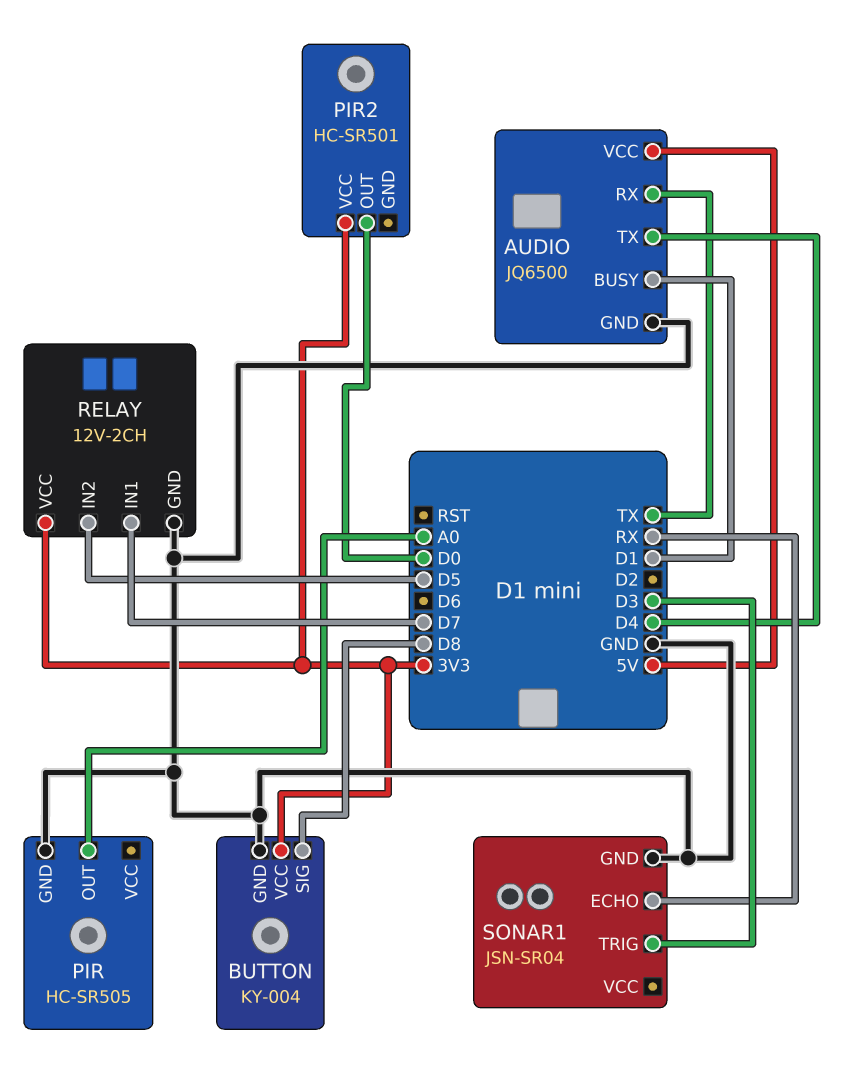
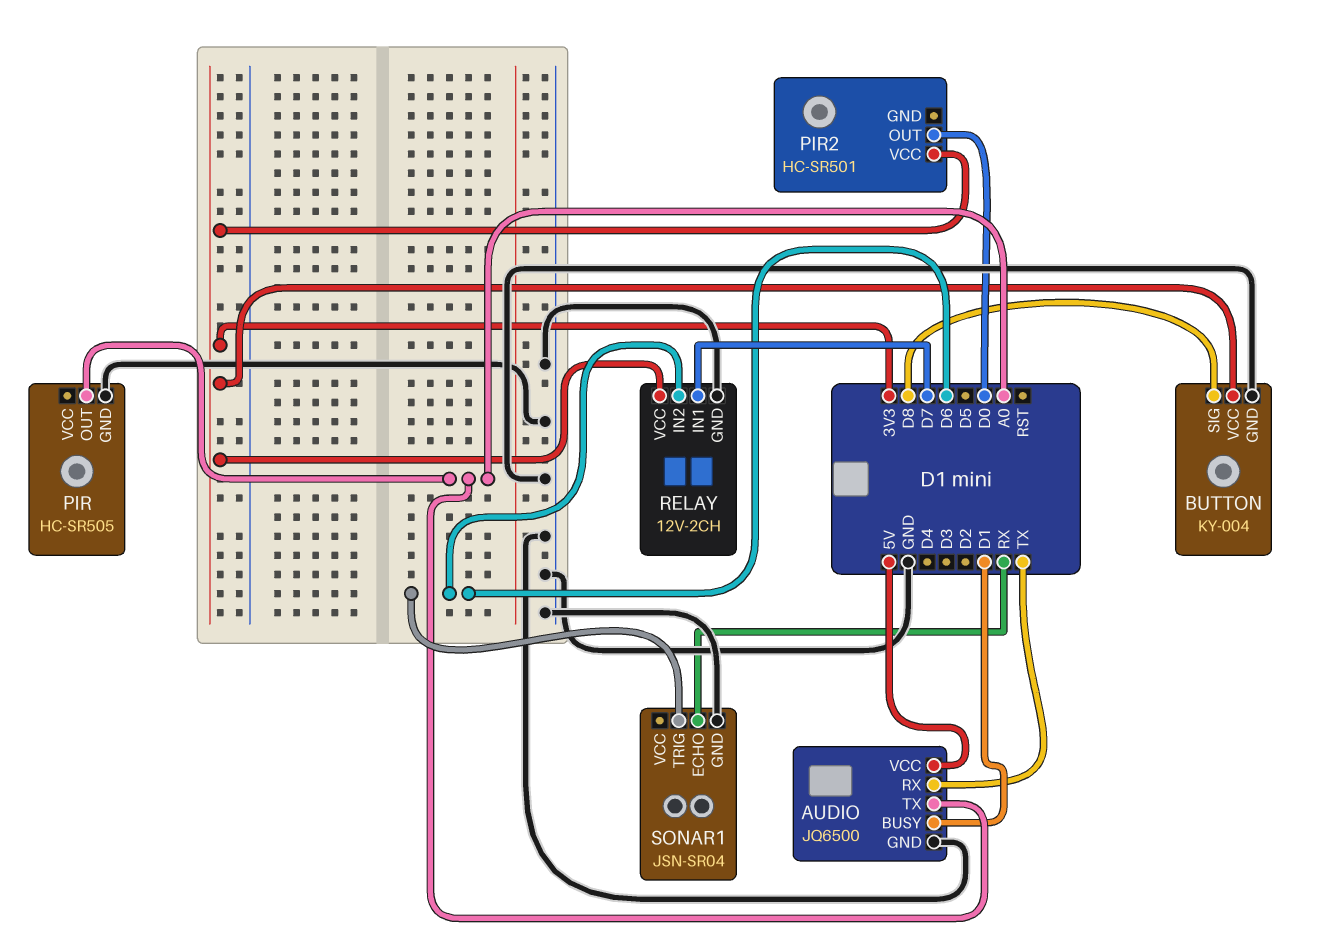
AUDIO pin TX: D4 -> A0
RELAY pin IN2: D5 -> D6
SONAR1 pin TRIG: D3 -> D6

